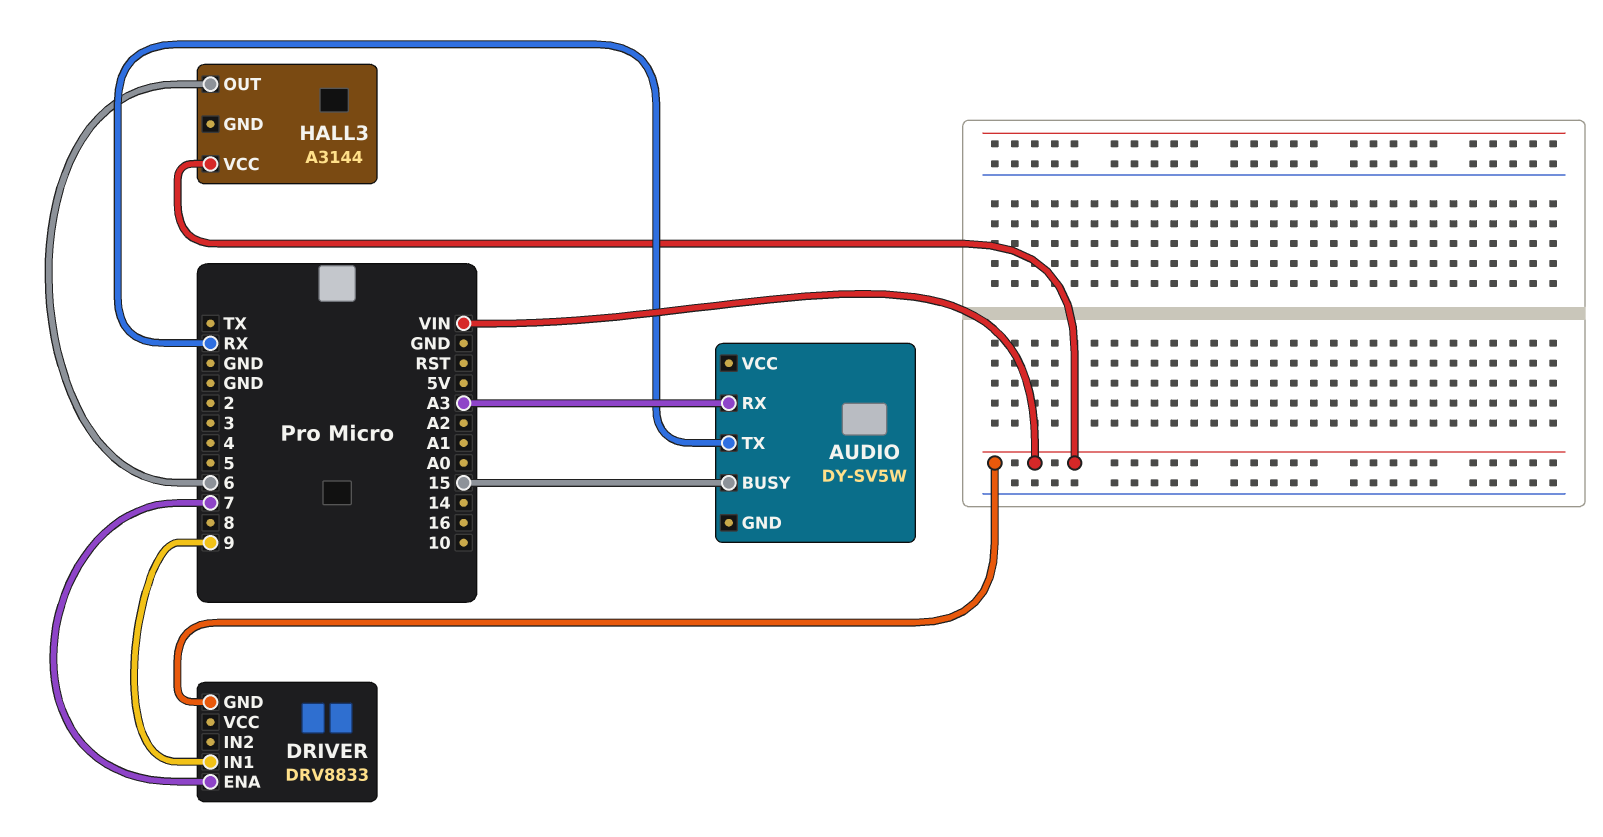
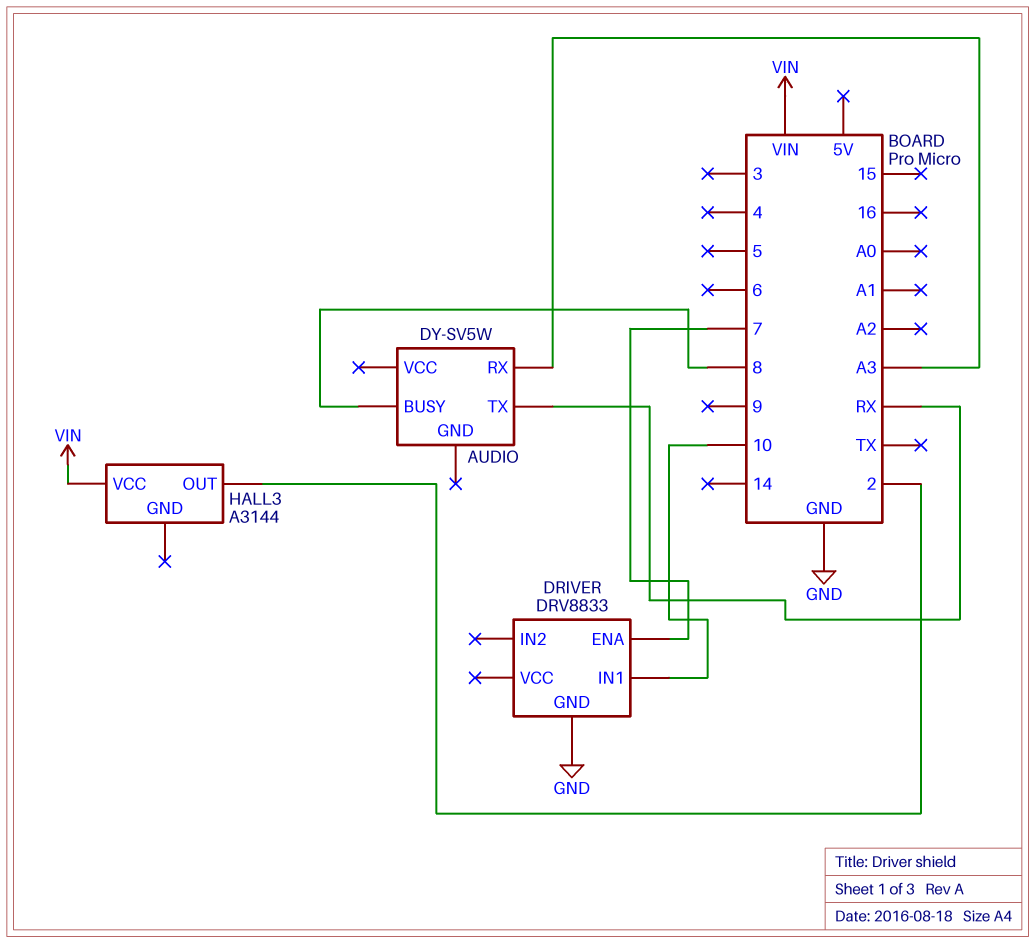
AUDIO pin BUSY: 15 -> 8
DRIVER pin GND: VIN -> GND
DRIVER pin IN1: 9 -> 10
HALL3 pin OUT: 6 -> 2

